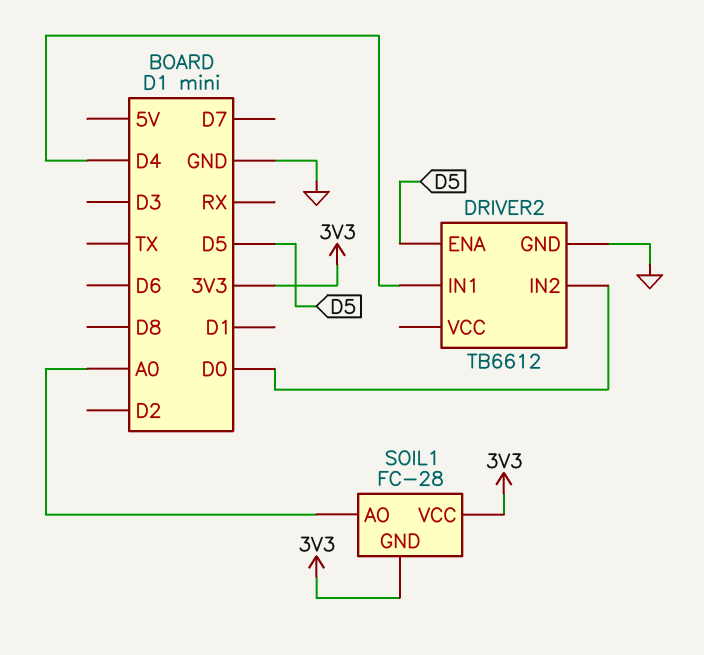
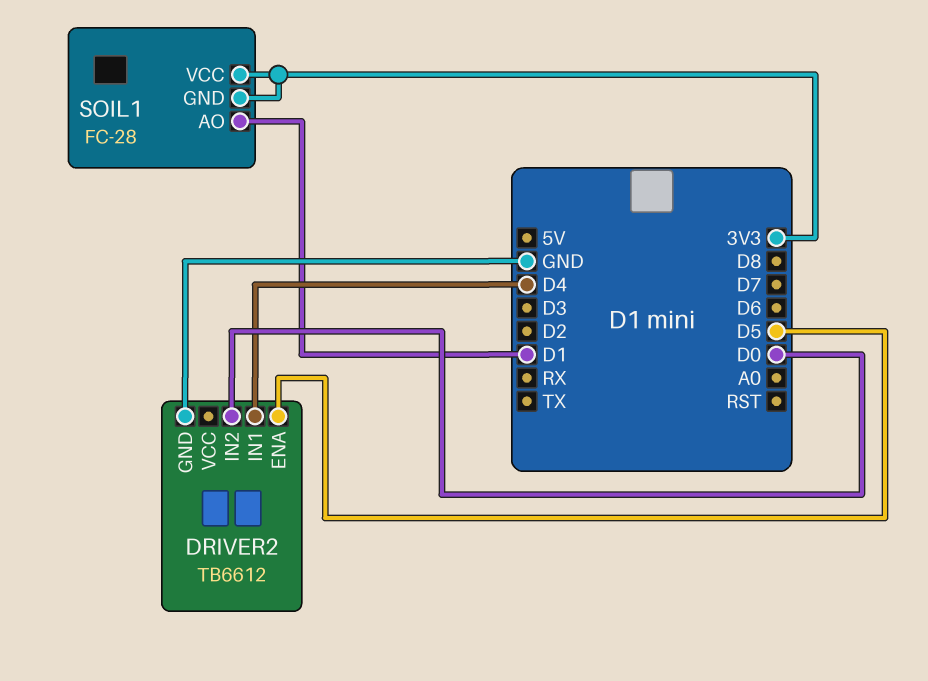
SOIL1 pin AO: A0 -> D1

